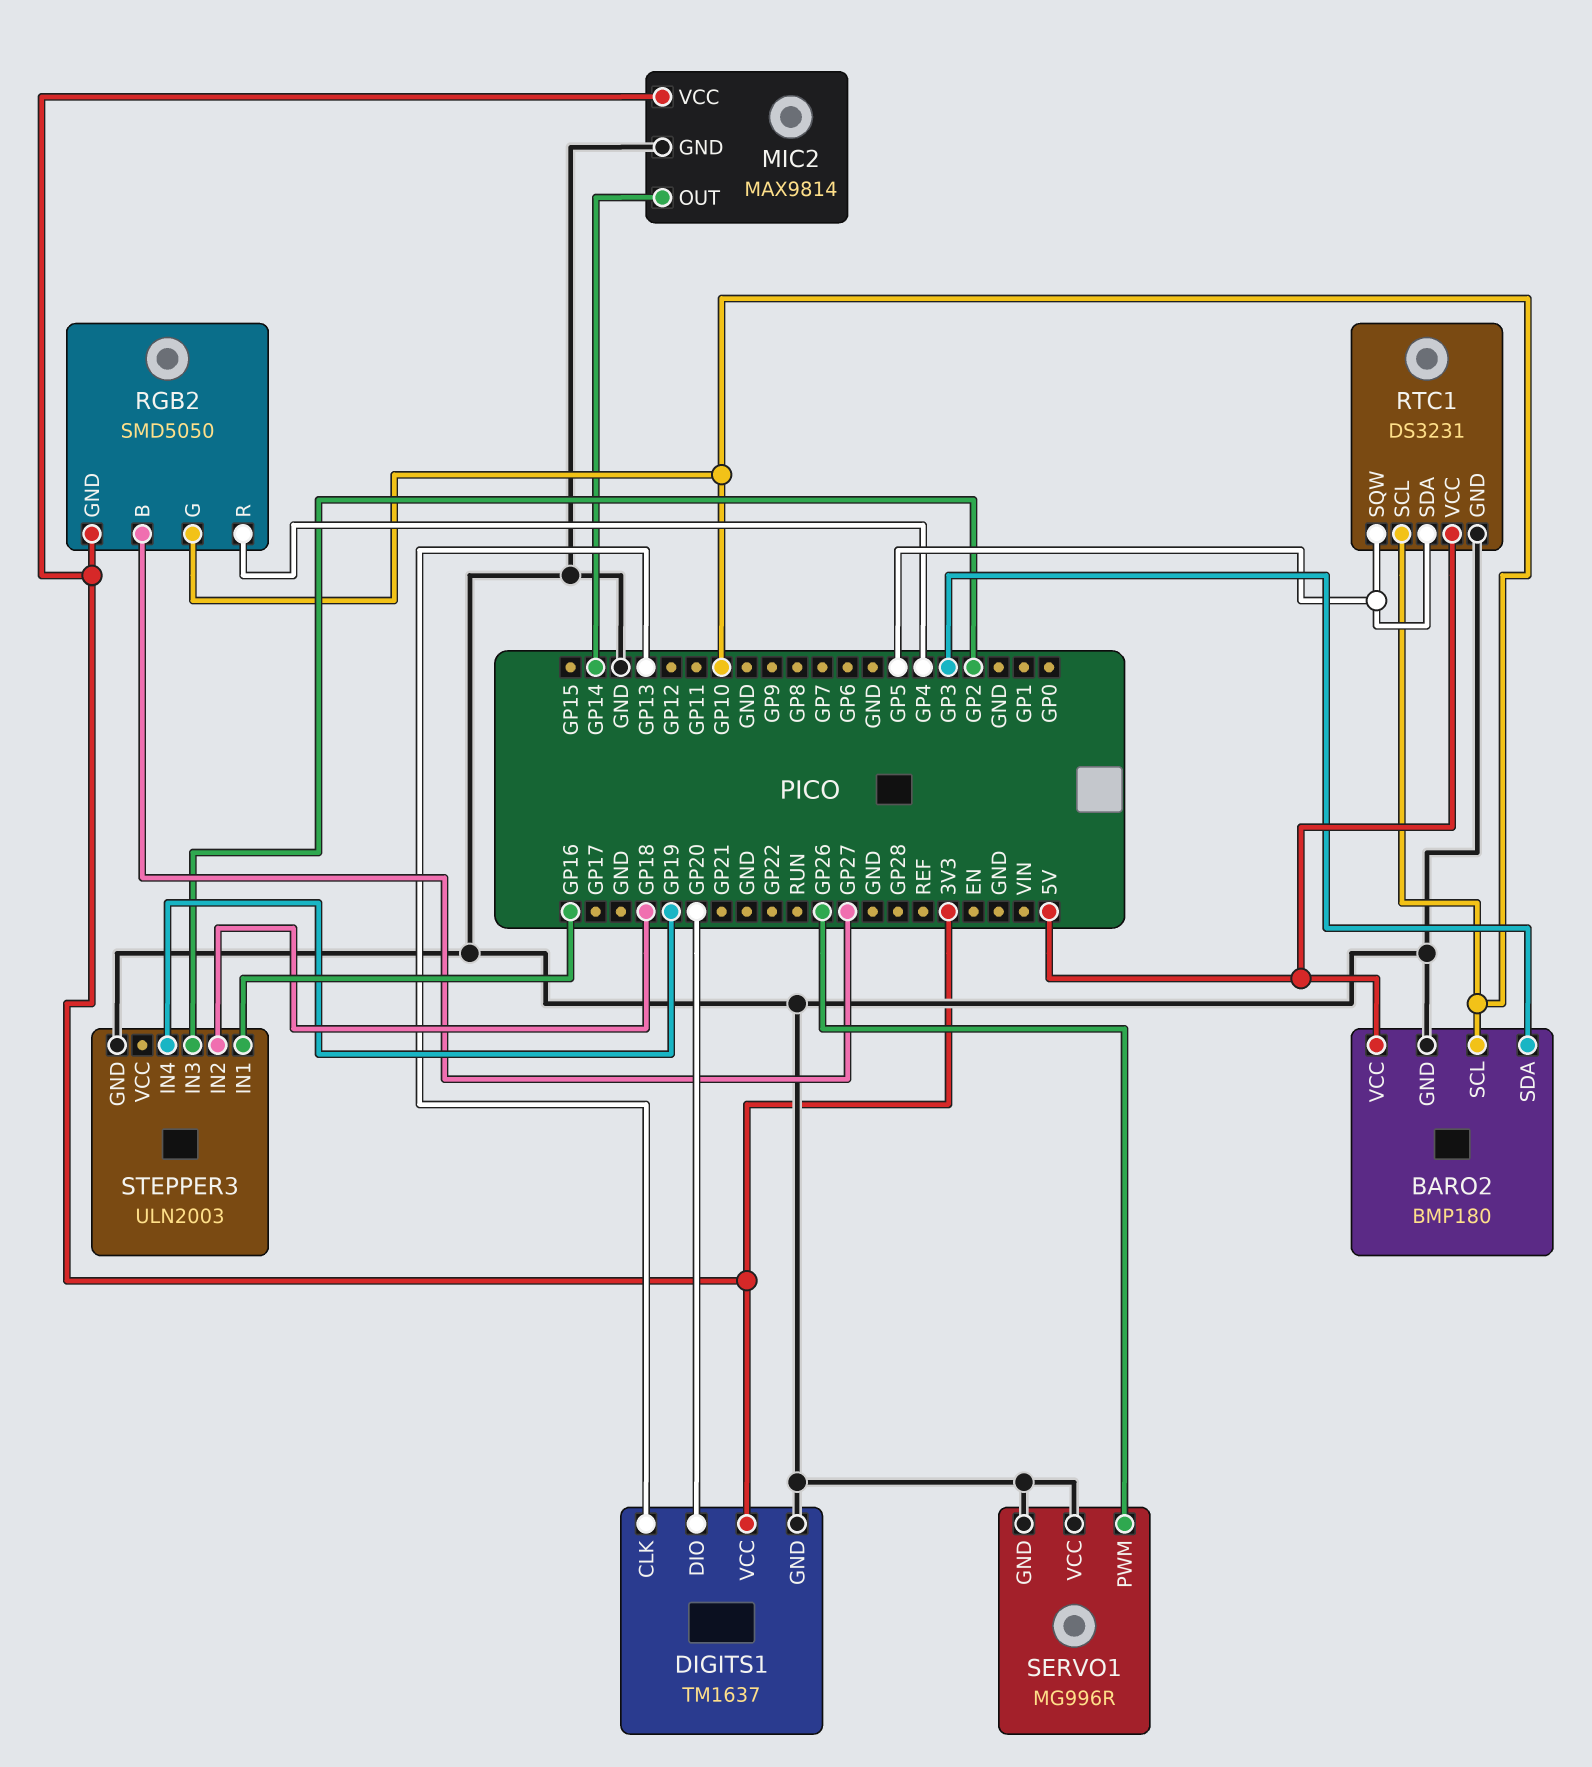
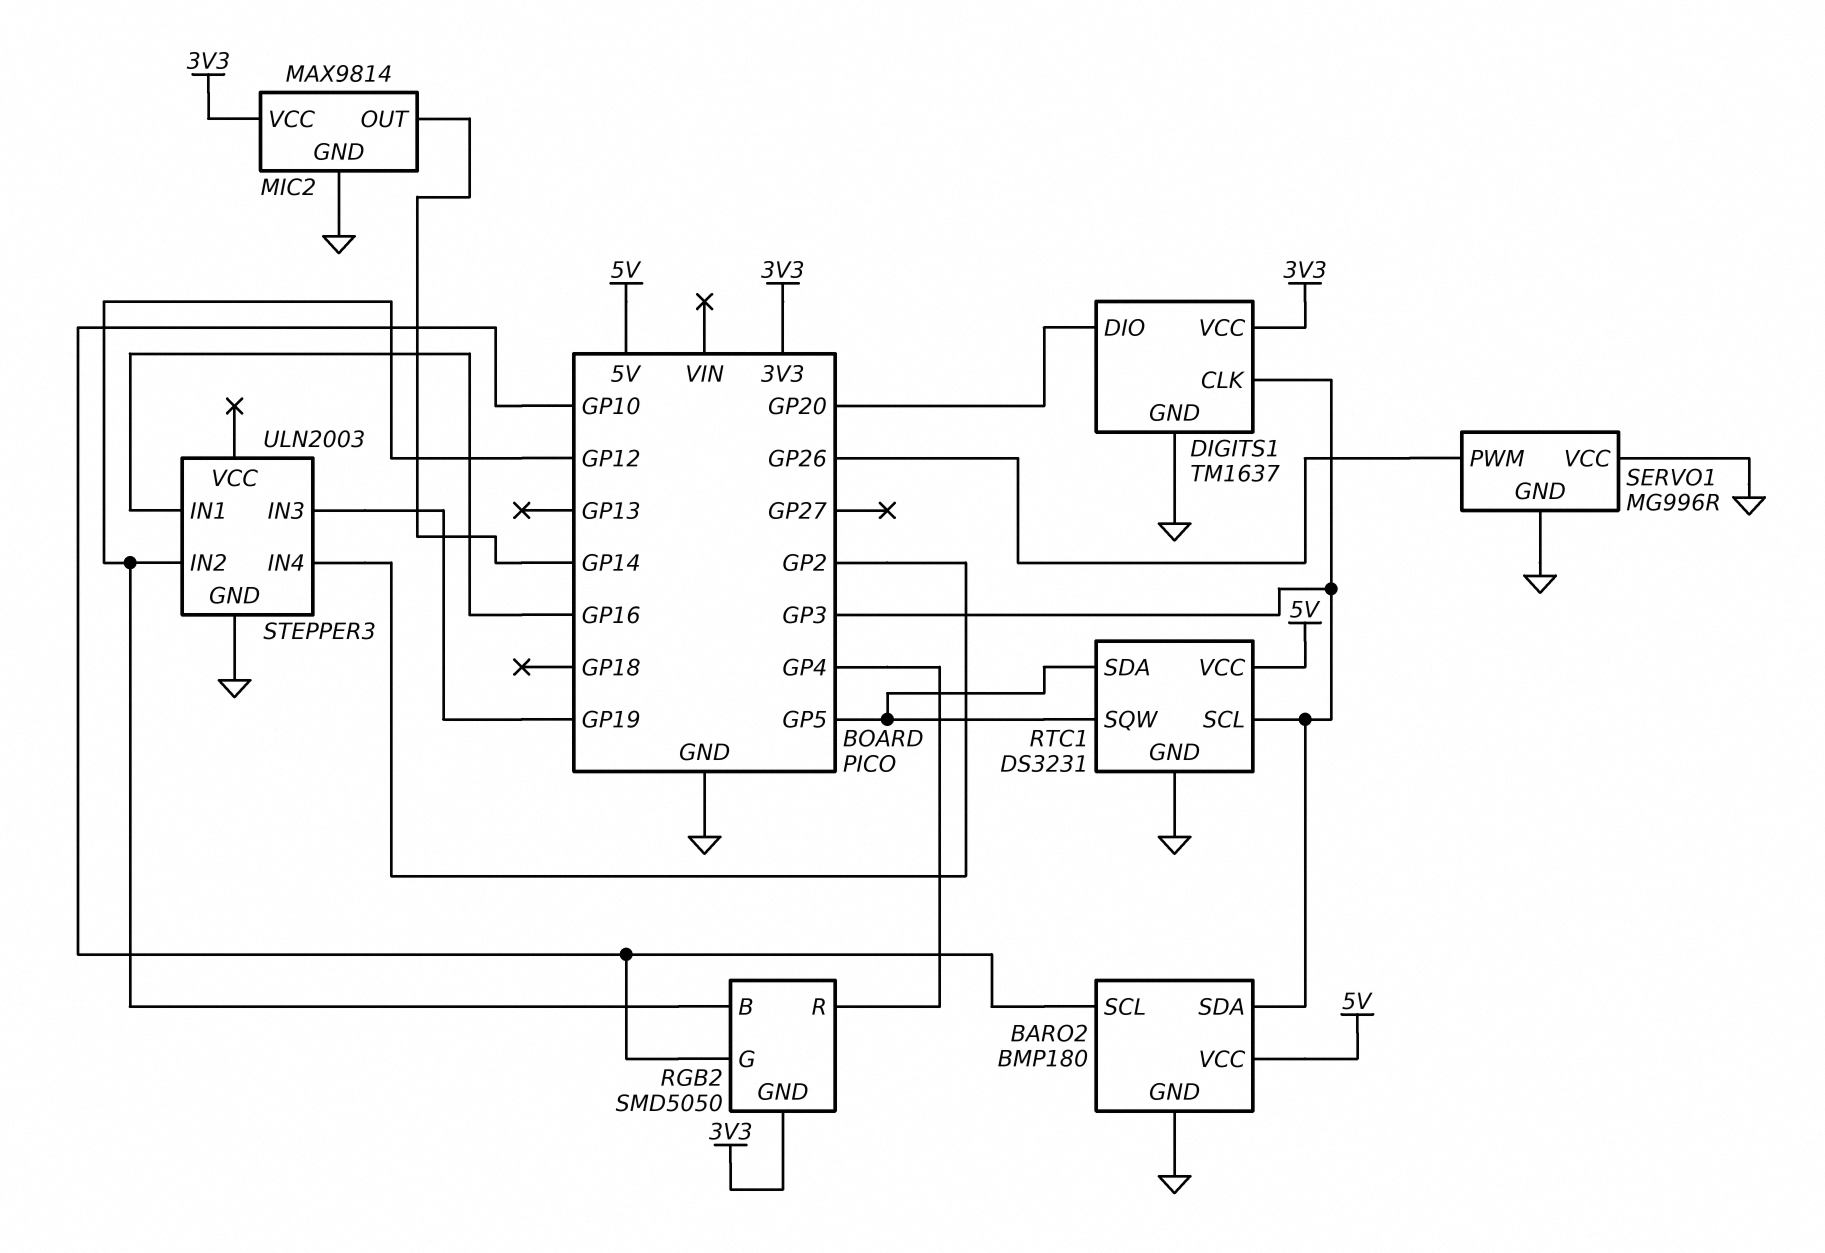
DIGITS1 pin CLK: GP13 -> GP3
RGB2 pin B: GP27 -> GP12
RTC1 pin SCL: GP10 -> GP3
STEPPER3 pin IN2: GP18 -> GP12
STEPPER3 pin IN3: GP2 -> GP19
STEPPER3 pin IN4: GP19 -> GP2

